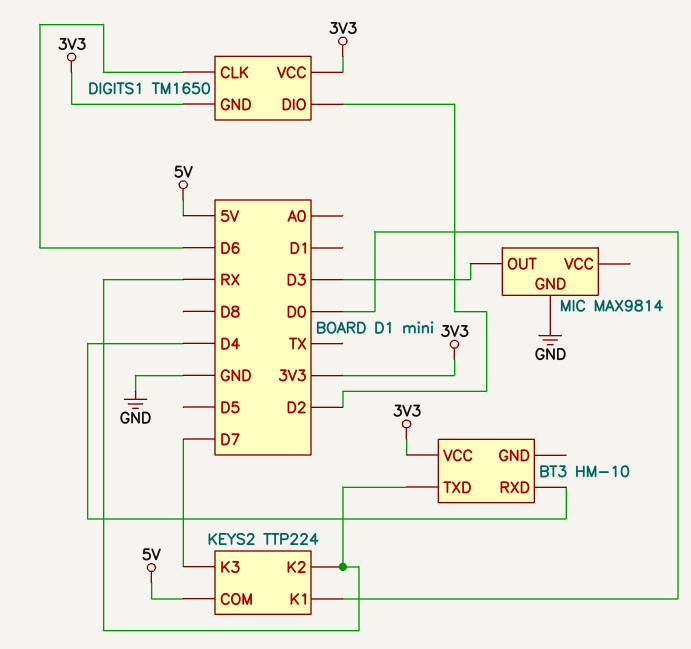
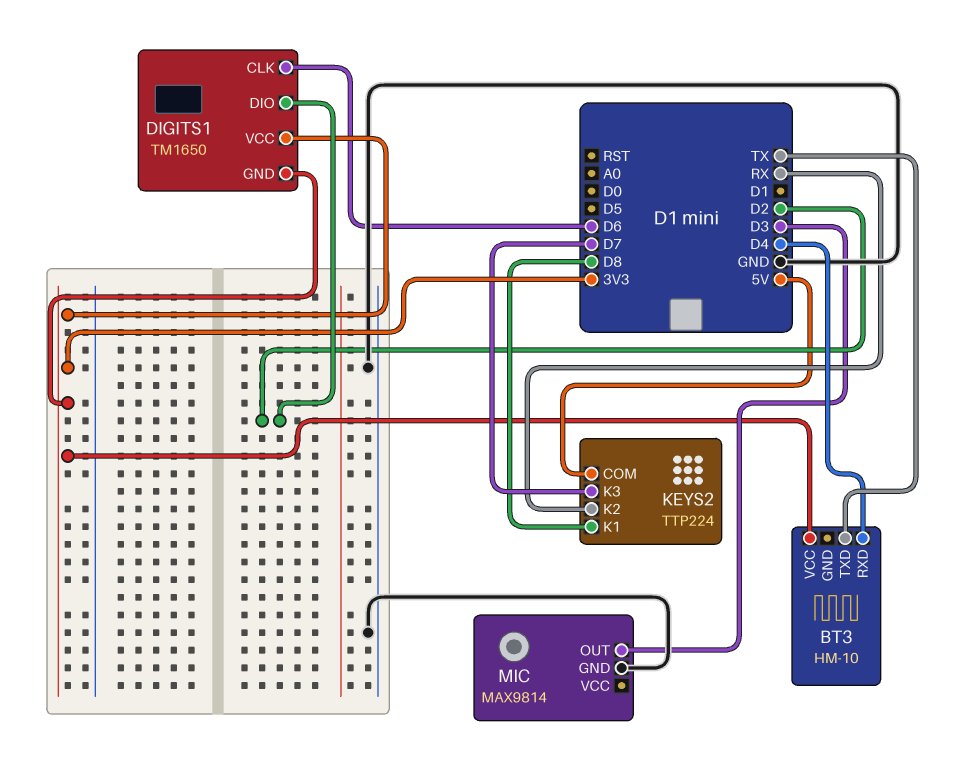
BT3 pin TXD: RX -> TX
KEYS2 pin K1: D0 -> D8

